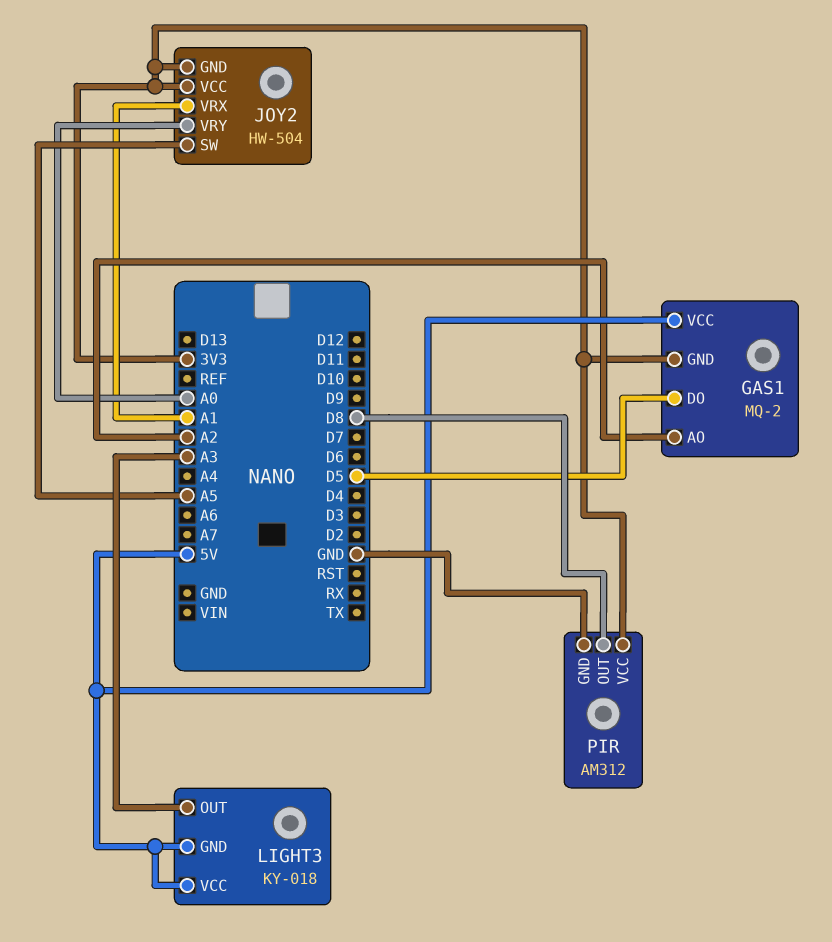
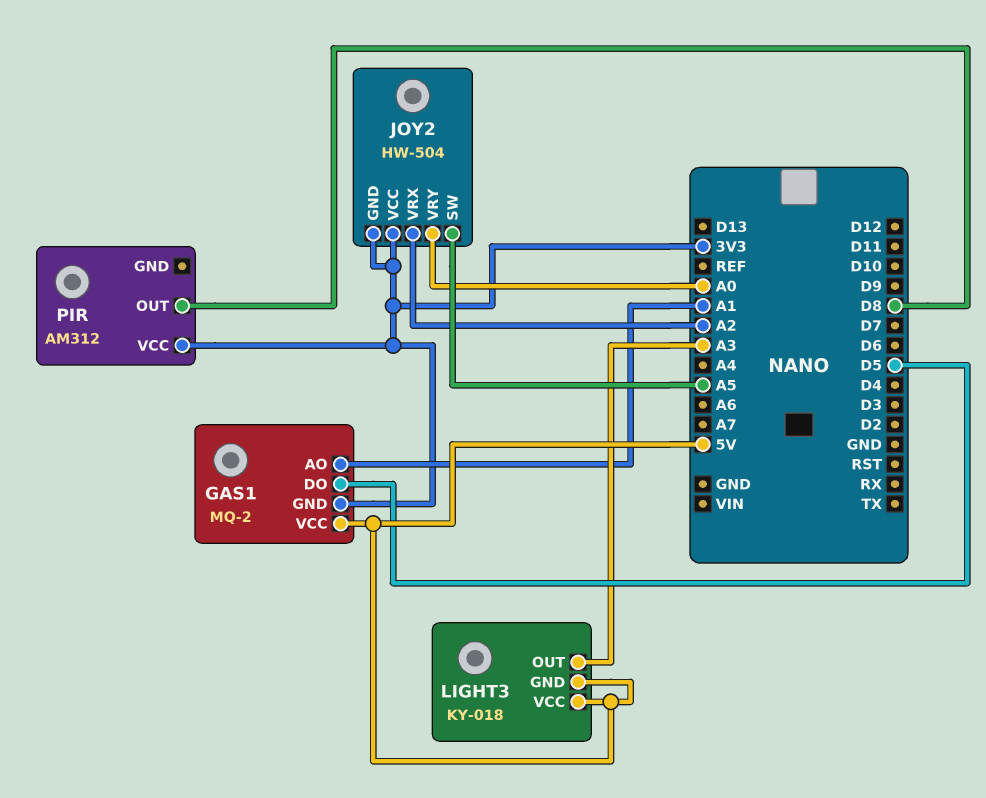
GAS1 pin AO: A2 -> A1
JOY2 pin VRX: A1 -> A2
PIR pin GND: GND -> none

